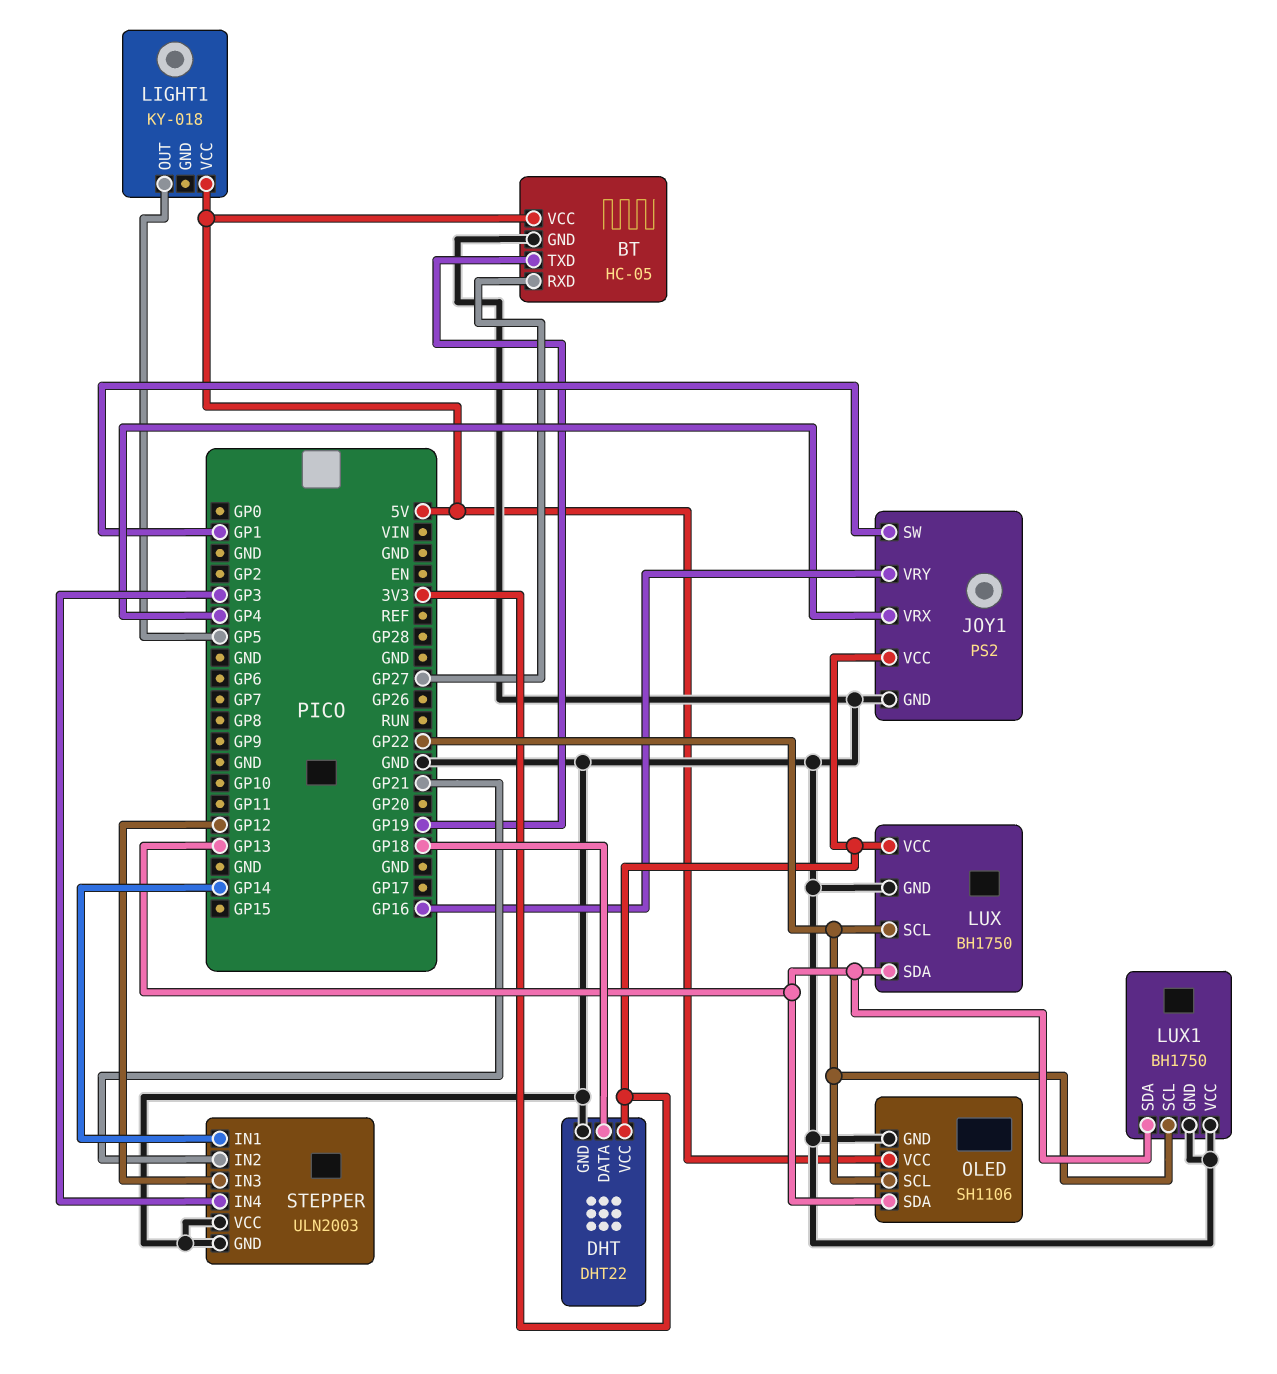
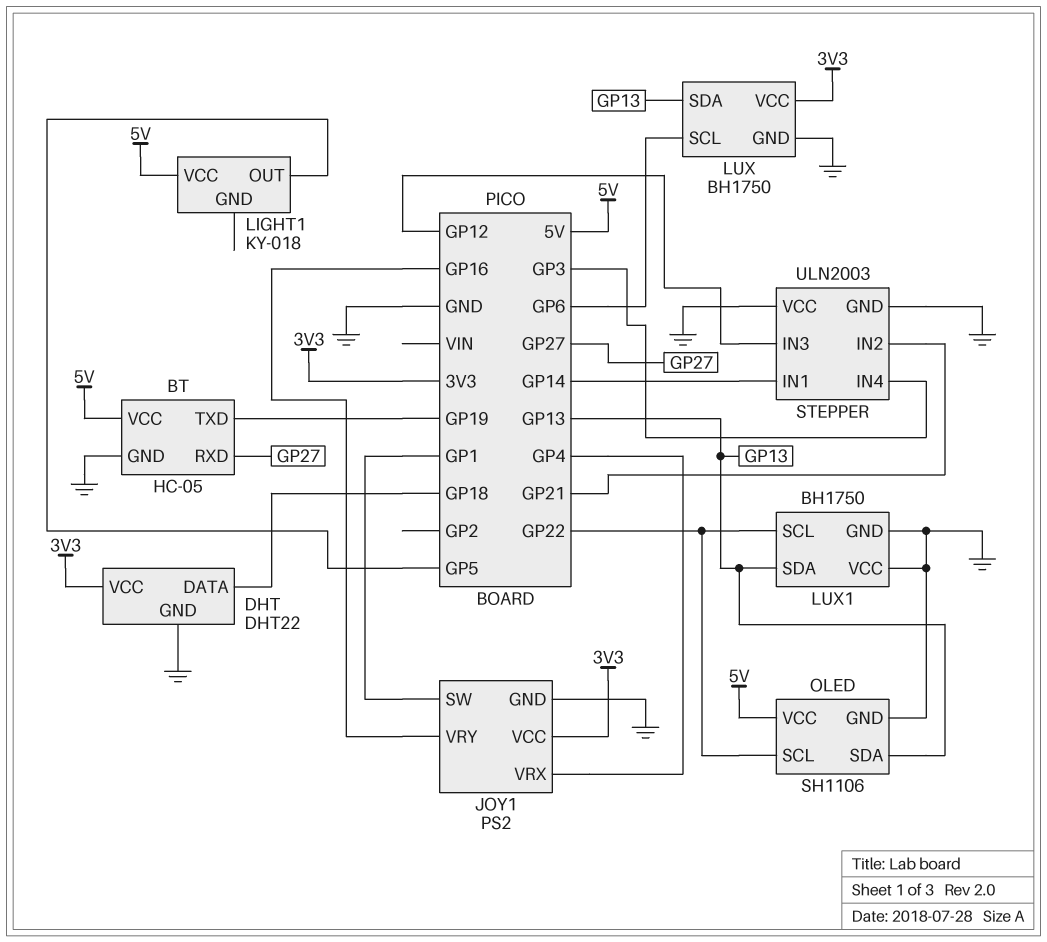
LUX pin SCL: GP22 -> GP6

